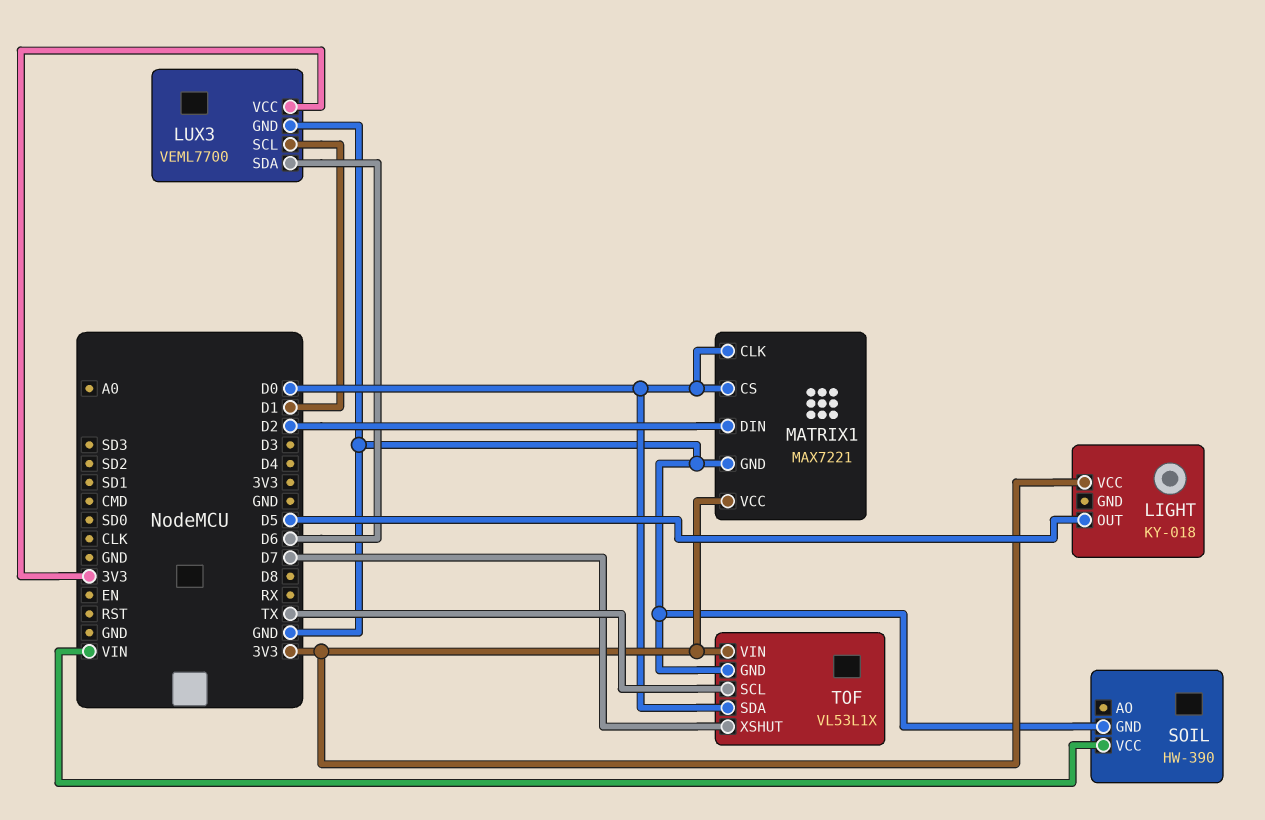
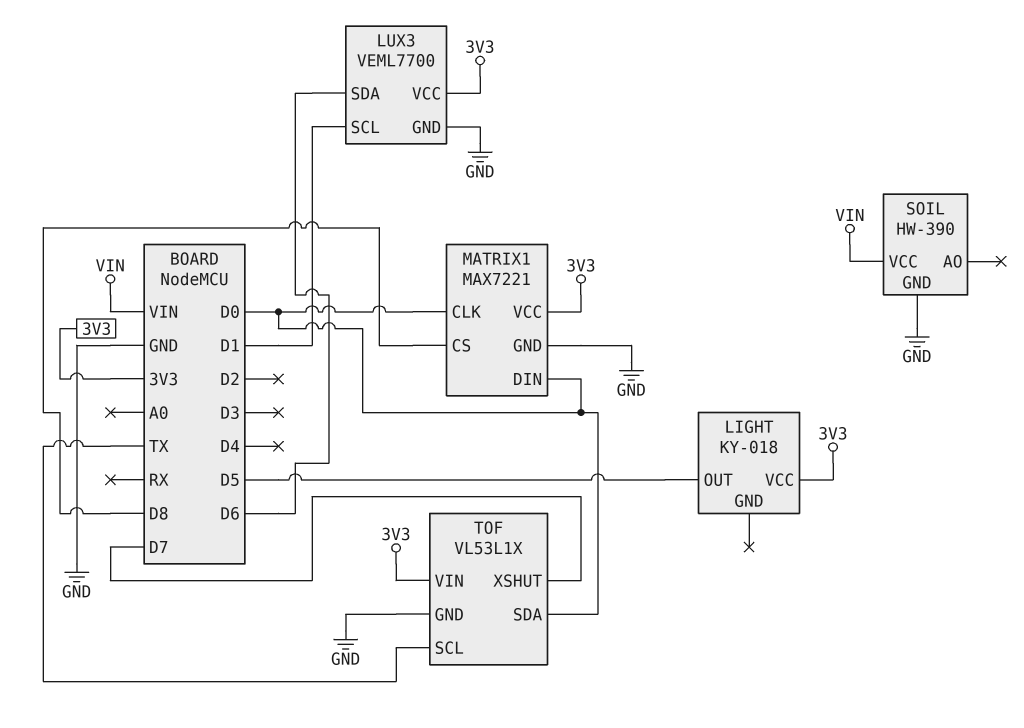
MATRIX1 pin CS: D0 -> D8
MATRIX1 pin DIN: D2 -> D0

